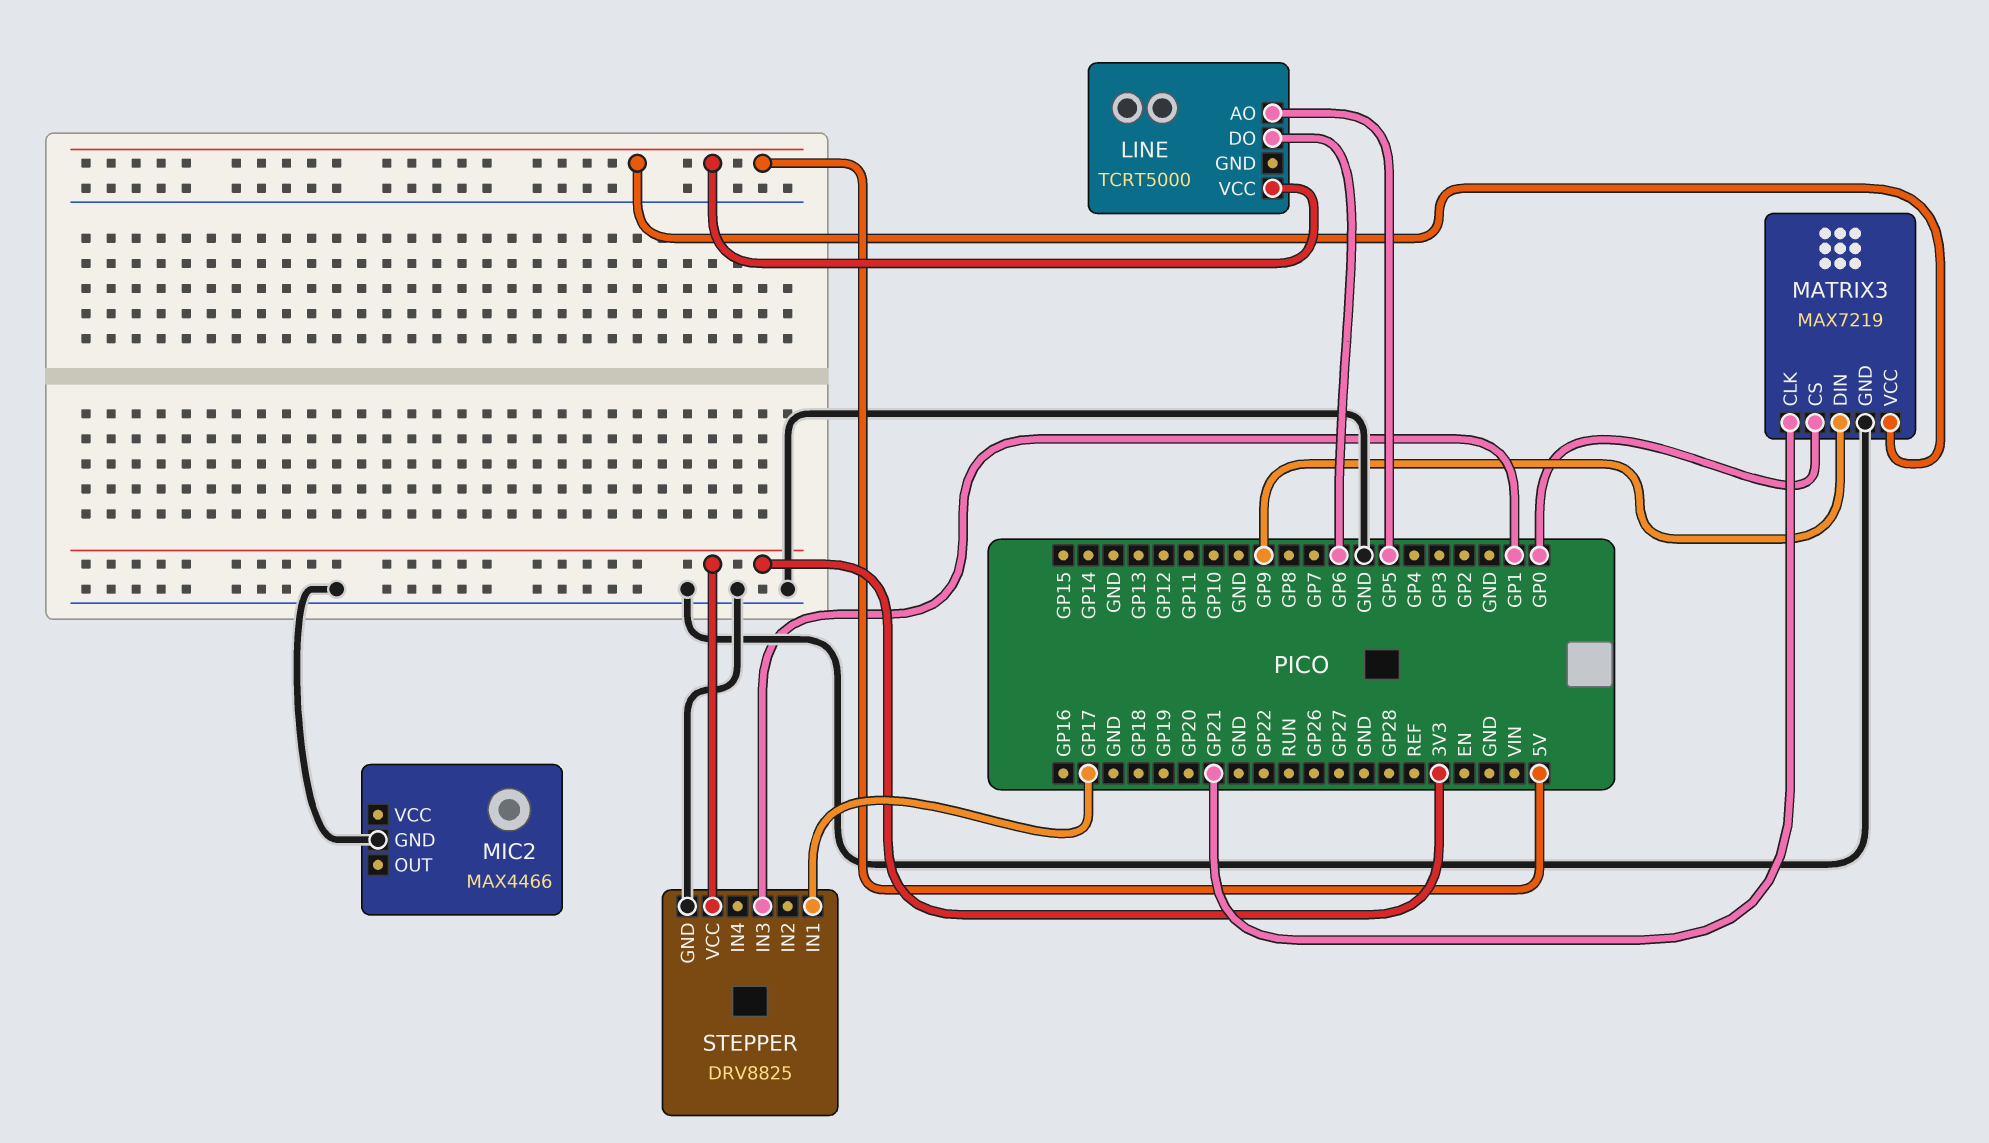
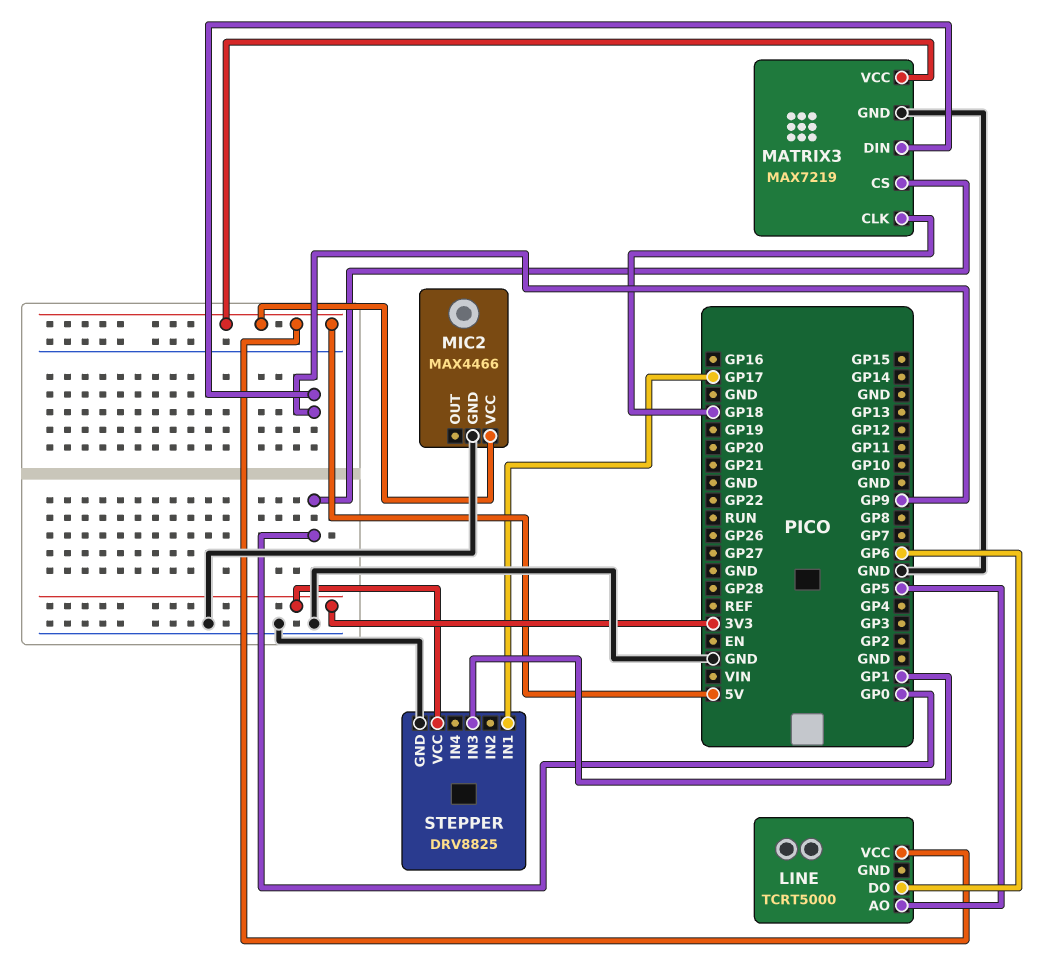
MATRIX3 pin CLK: GP21 -> GP18
MIC2 pin VCC: none -> 5V

